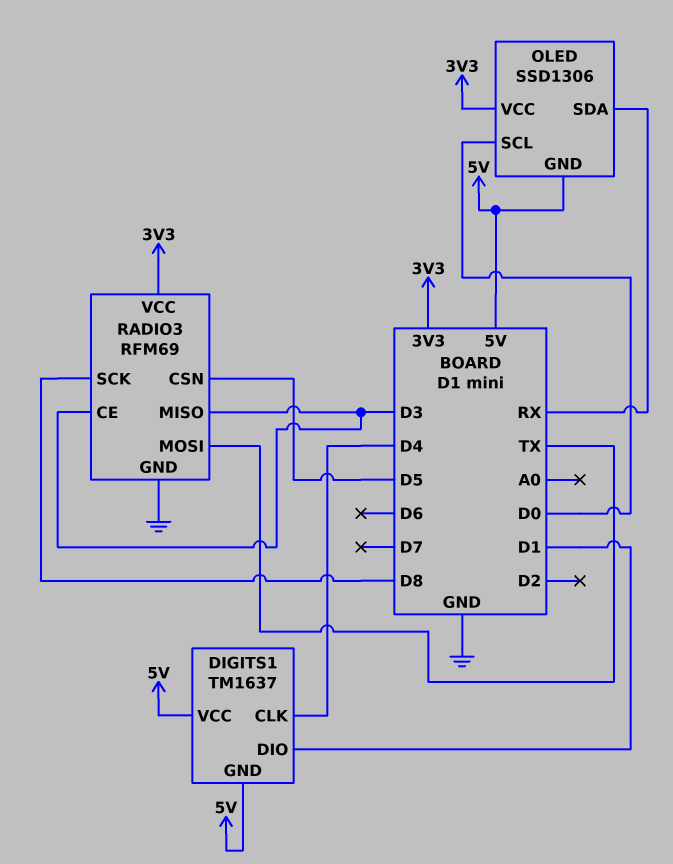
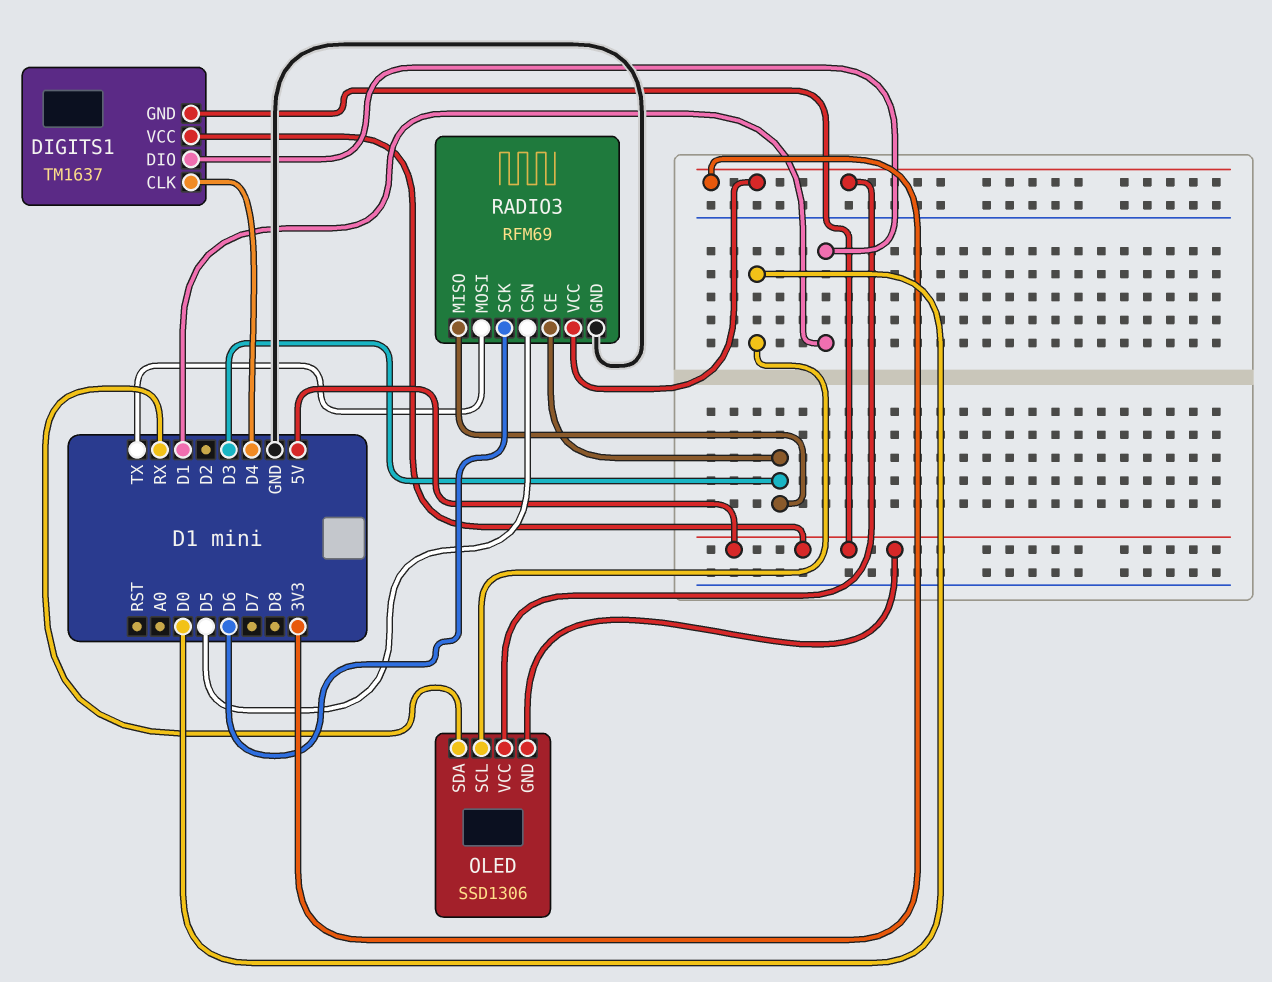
RADIO3 pin SCK: D8 -> D6

